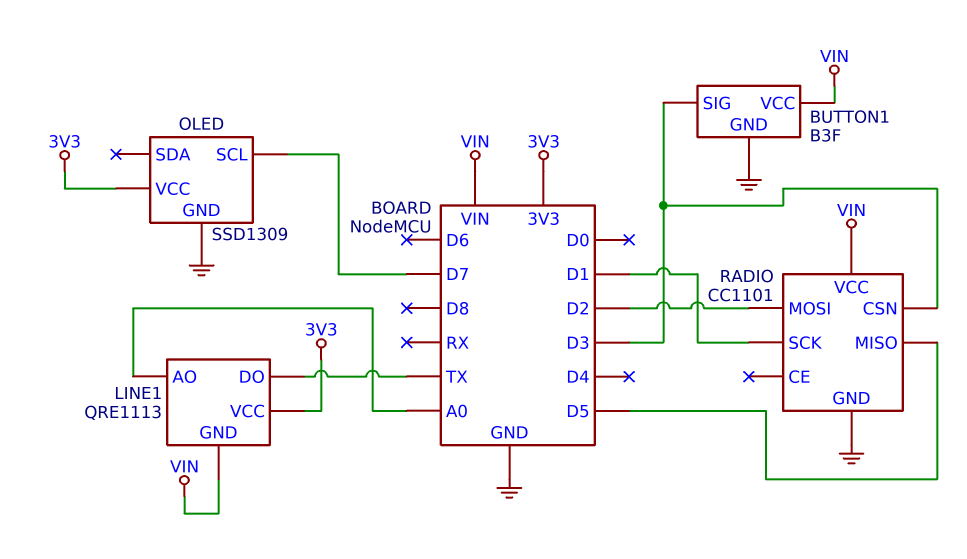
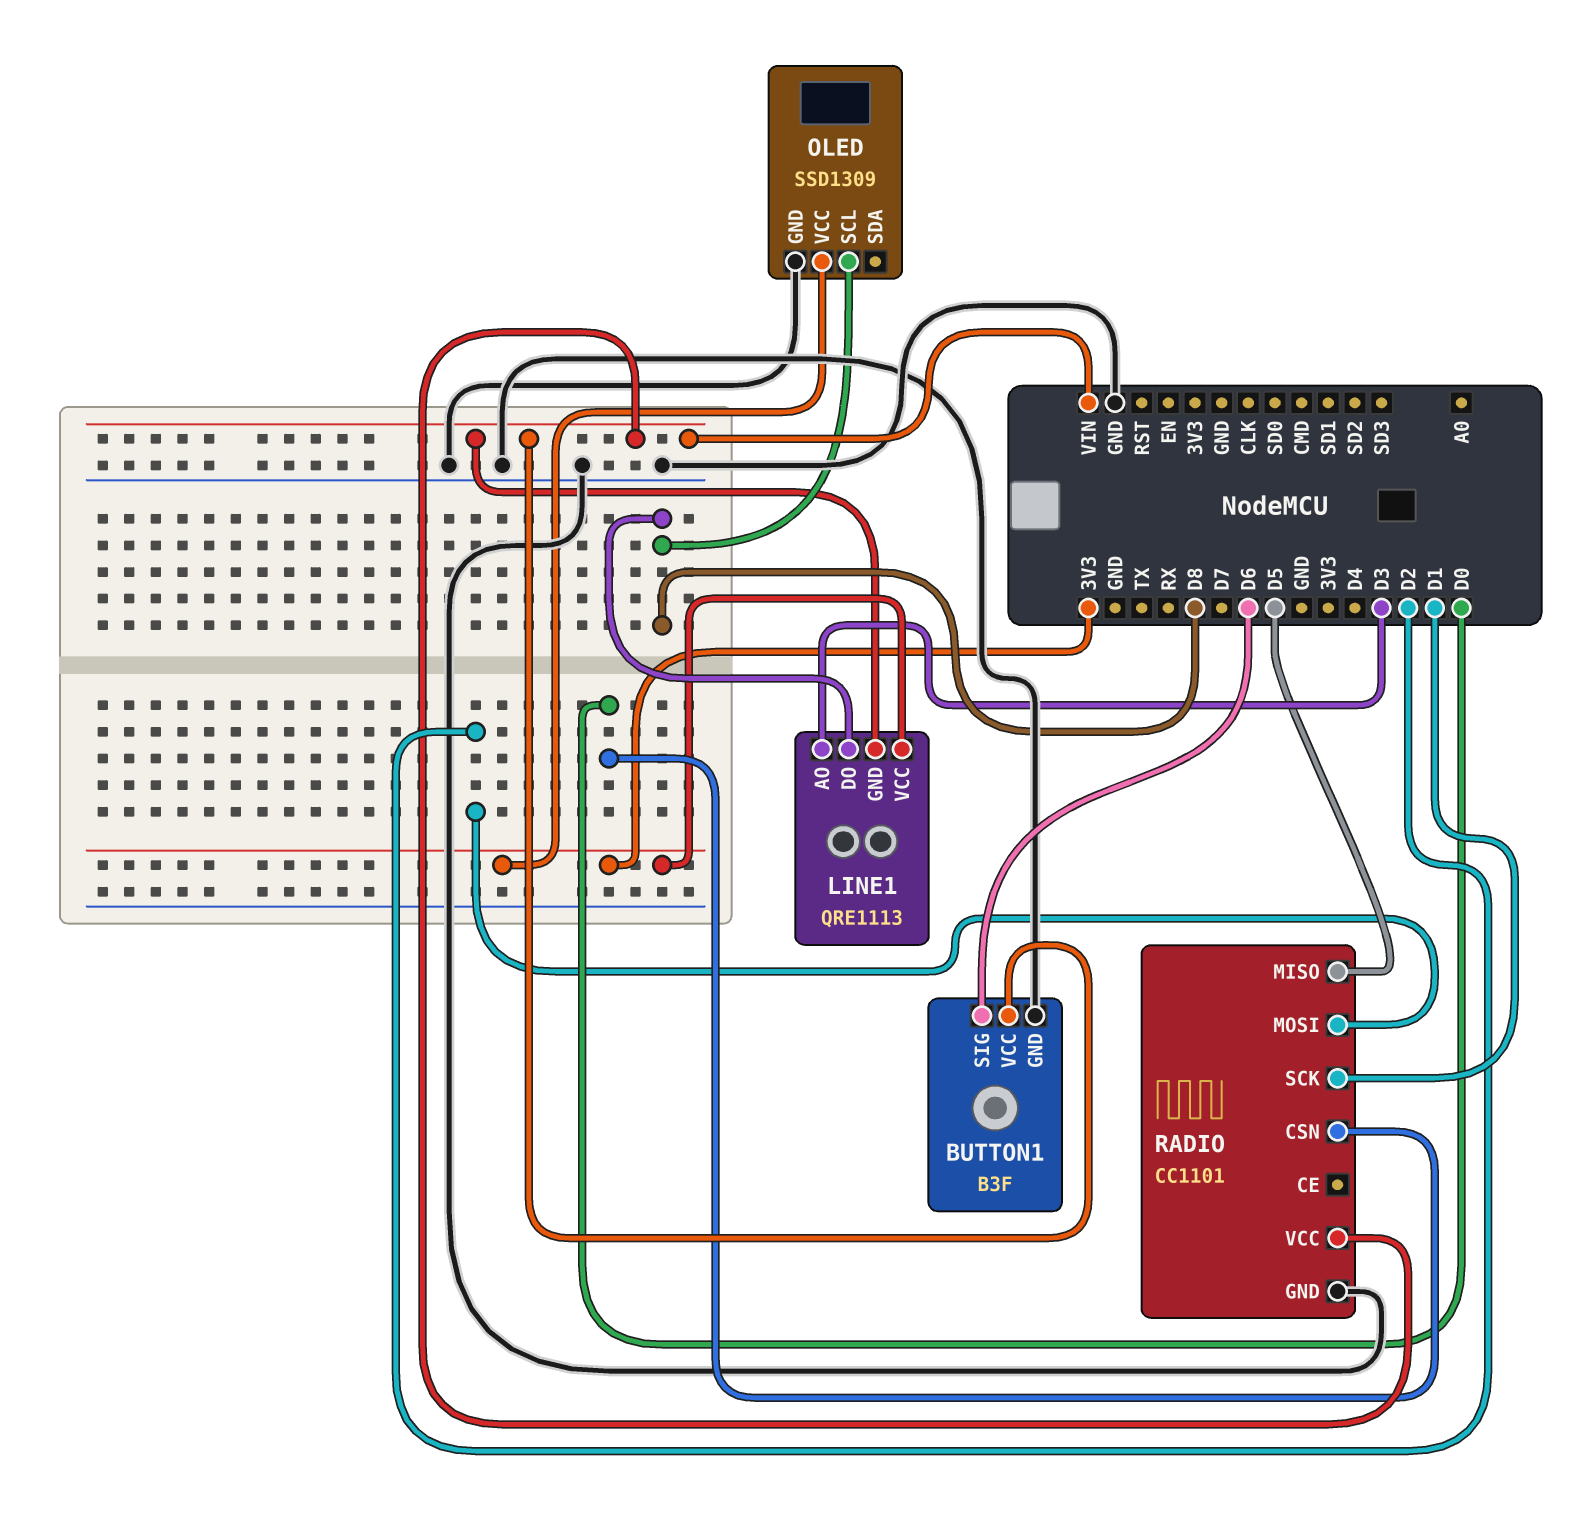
BUTTON1 pin SIG: D3 -> D6
LINE1 pin AO: A0 -> D3
LINE1 pin DO: TX -> D8
OLED pin SCL: D7 -> D8
RADIO pin CSN: D3 -> D0

